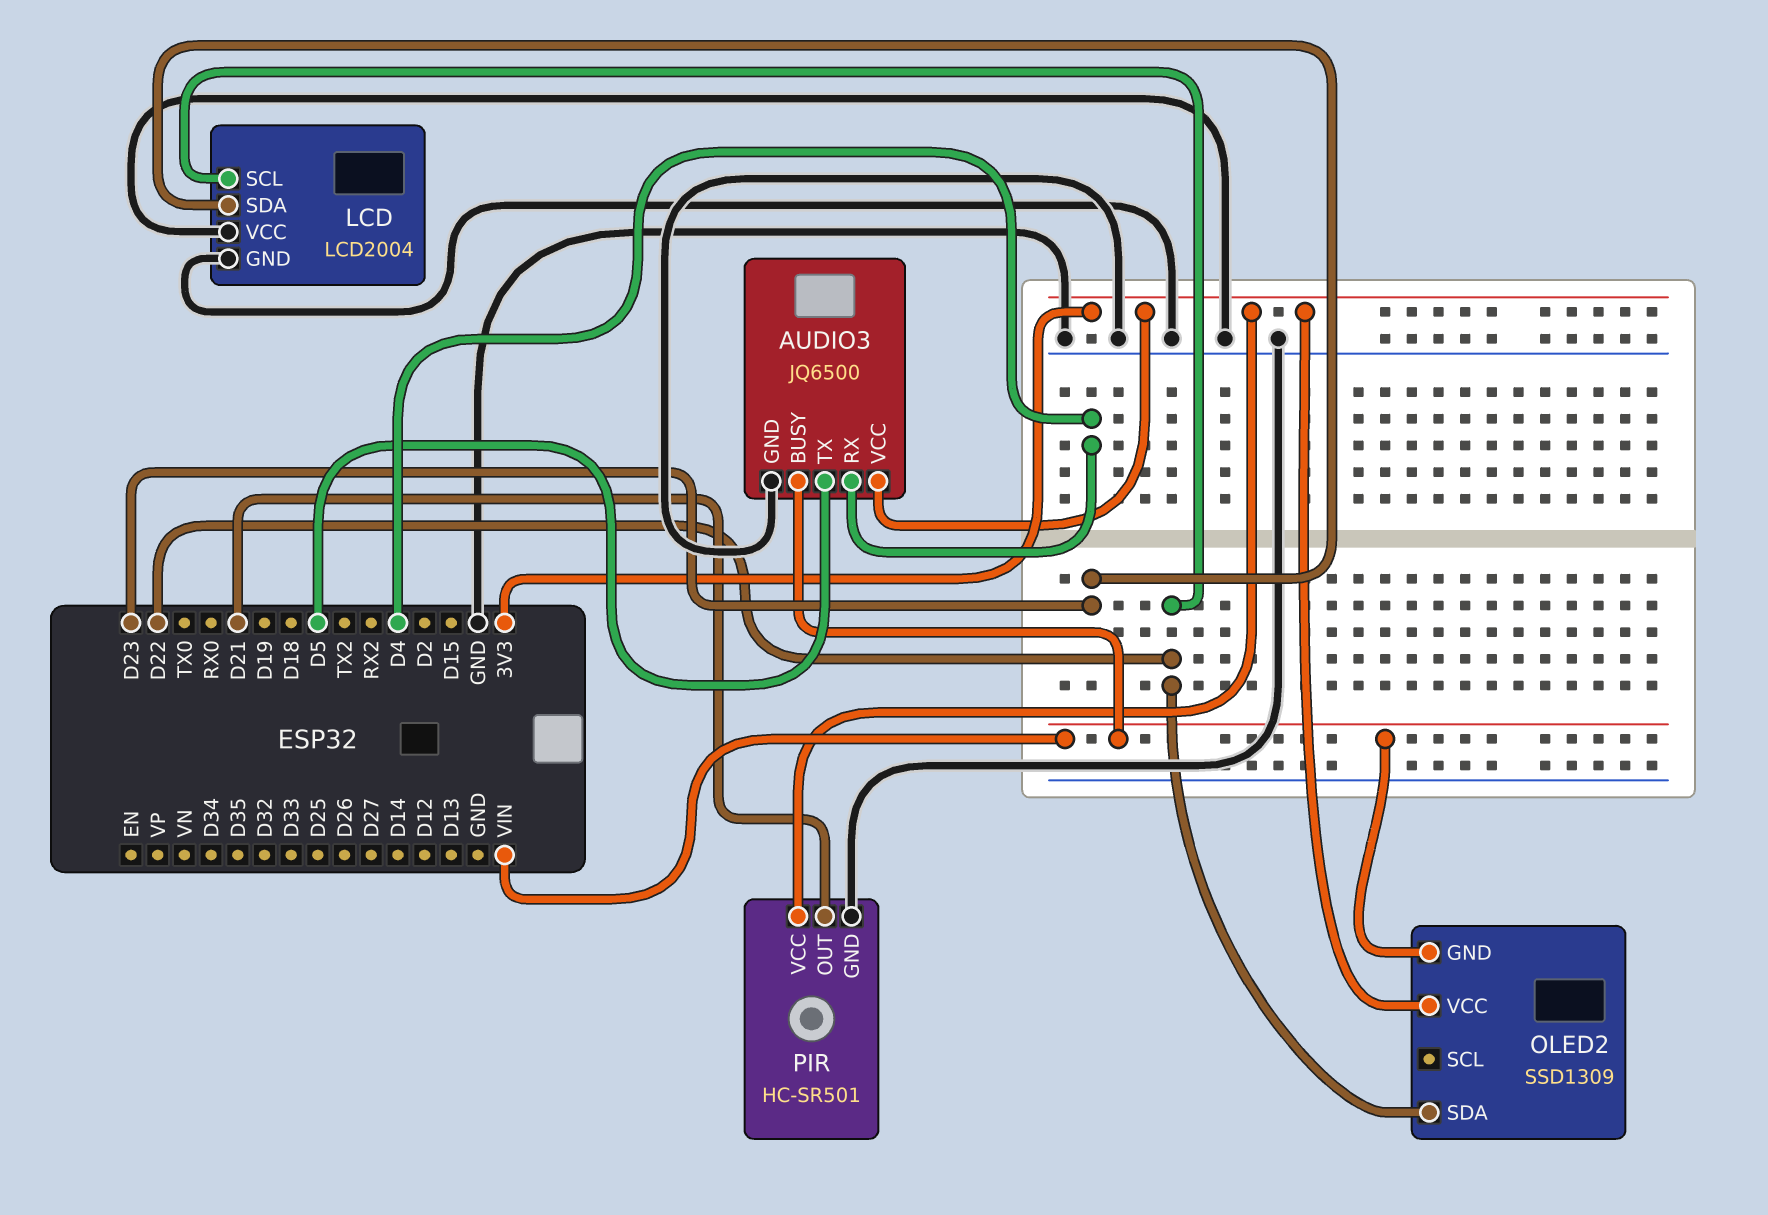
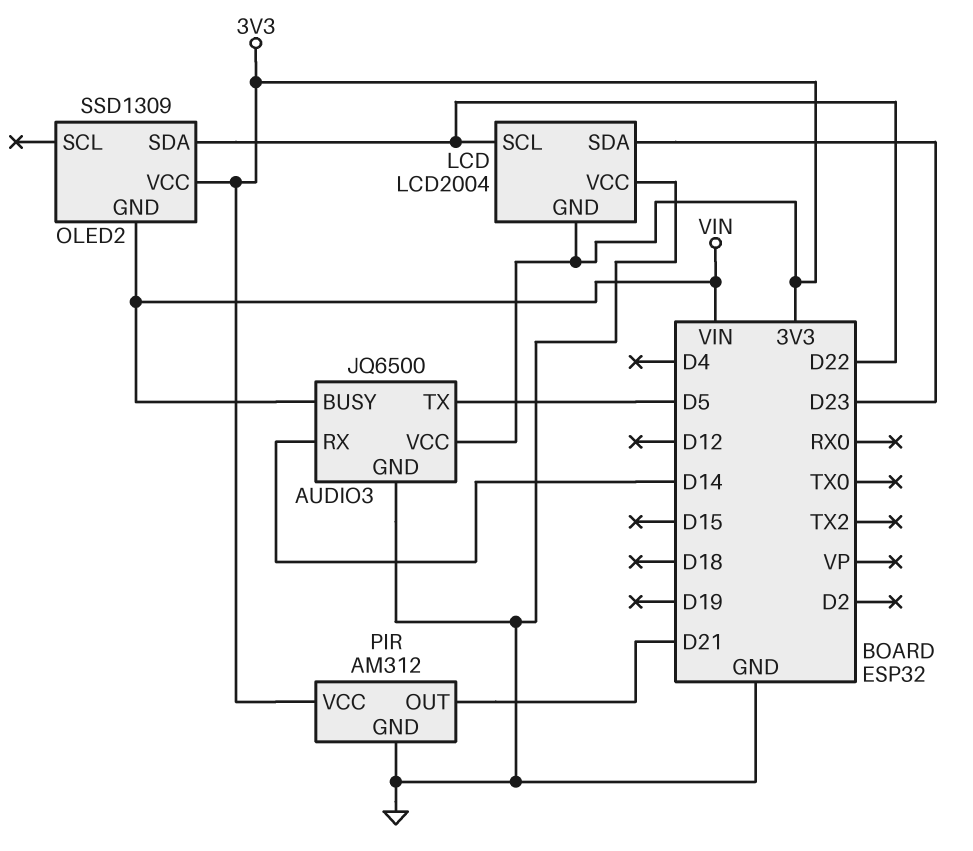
AUDIO3 pin RX: D4 -> D14
LCD pin GND: GND -> 3V3
PIR: HC-SR501 -> AM312

